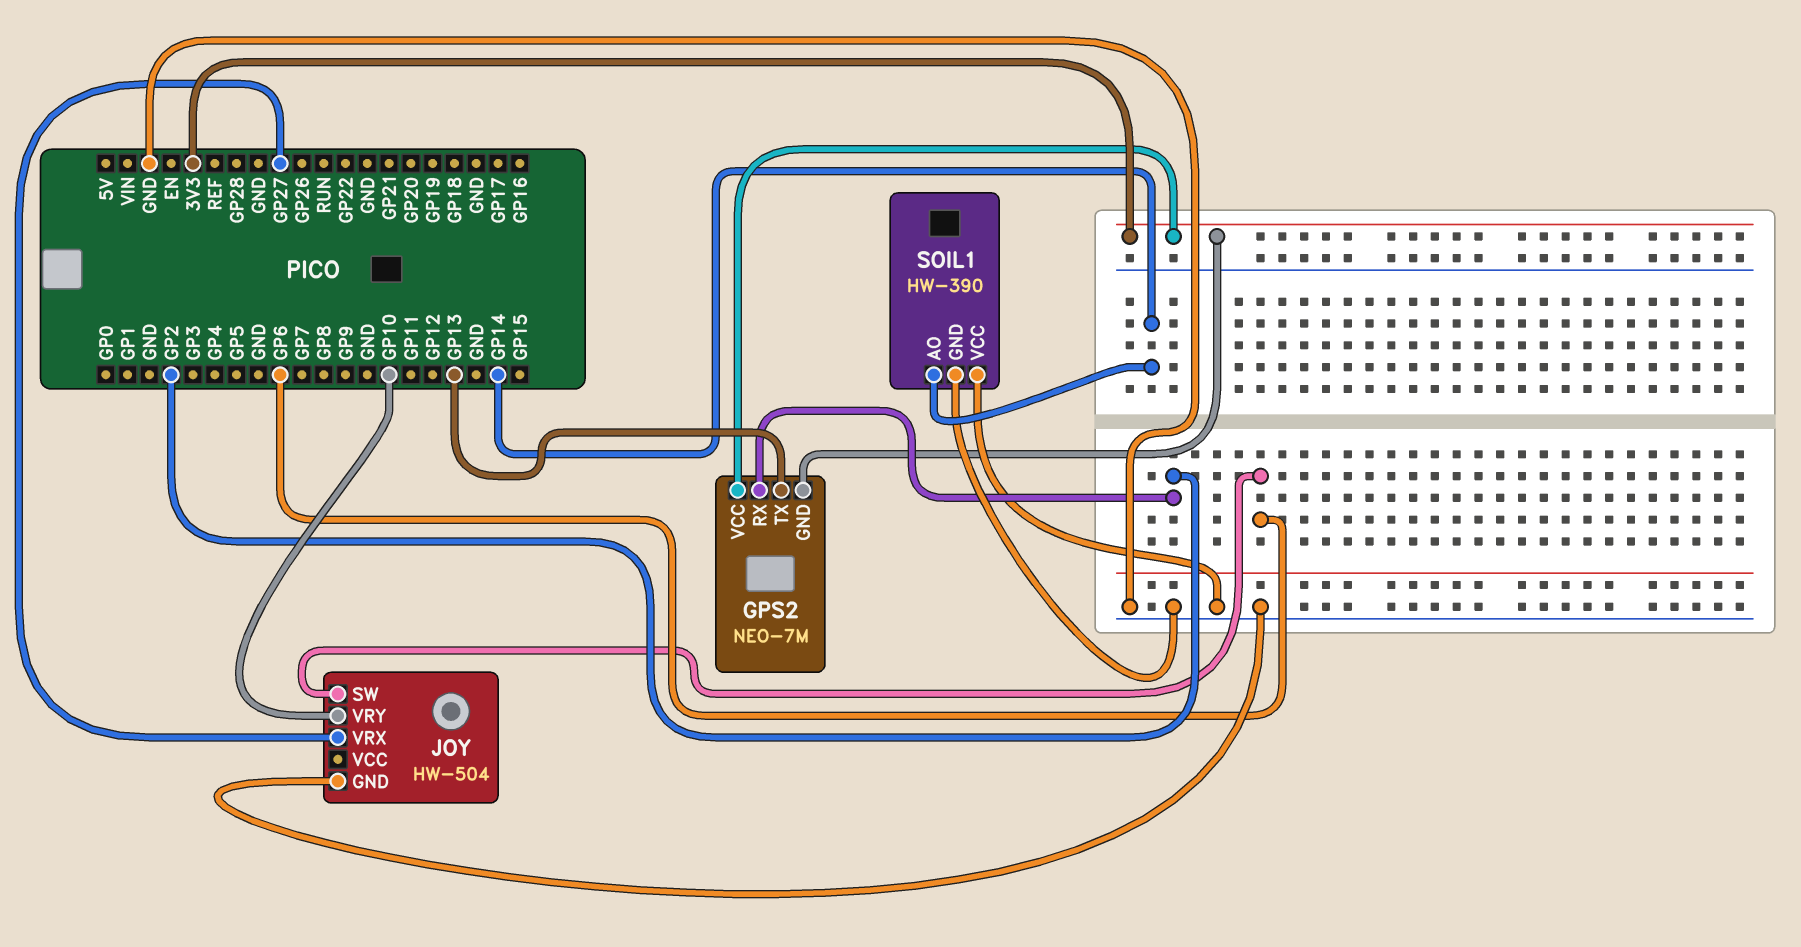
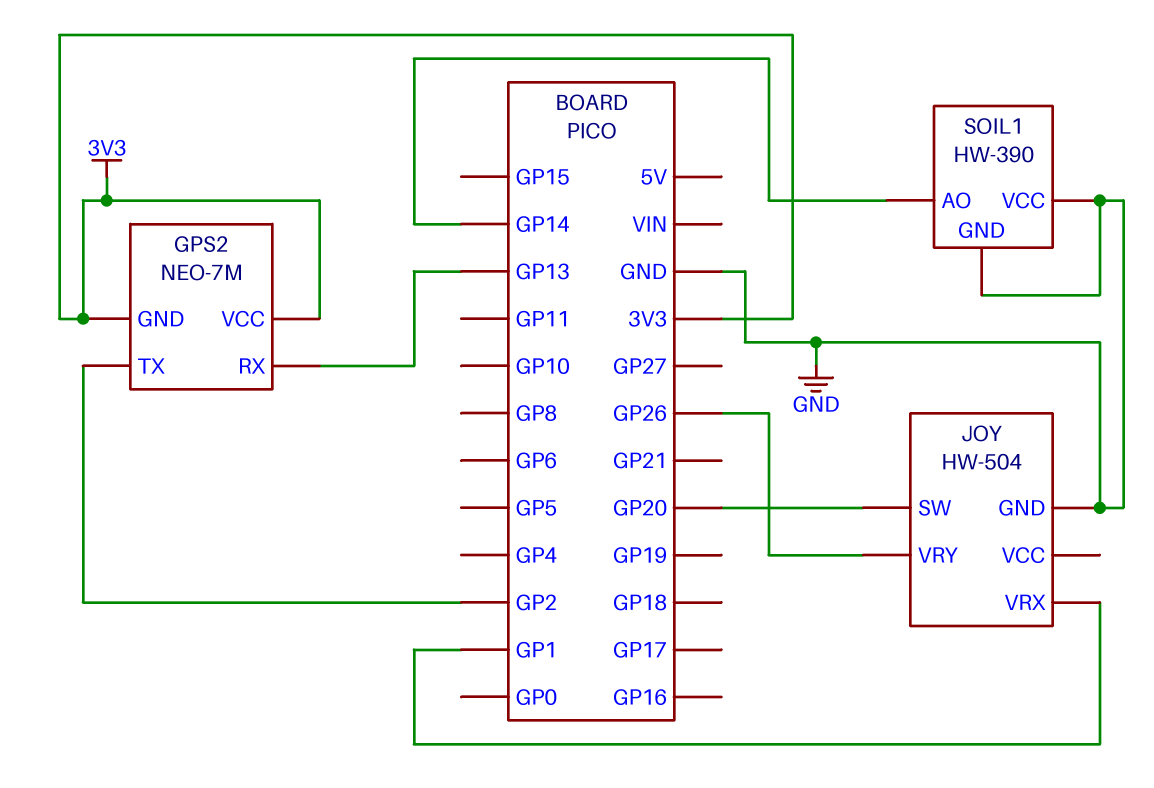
GPS2 pin RX: GP2 -> GP13
GPS2 pin TX: GP13 -> GP2
JOY pin SW: GP6 -> GP20
JOY pin VRX: GP27 -> GP1
JOY pin VRY: GP10 -> GP26

